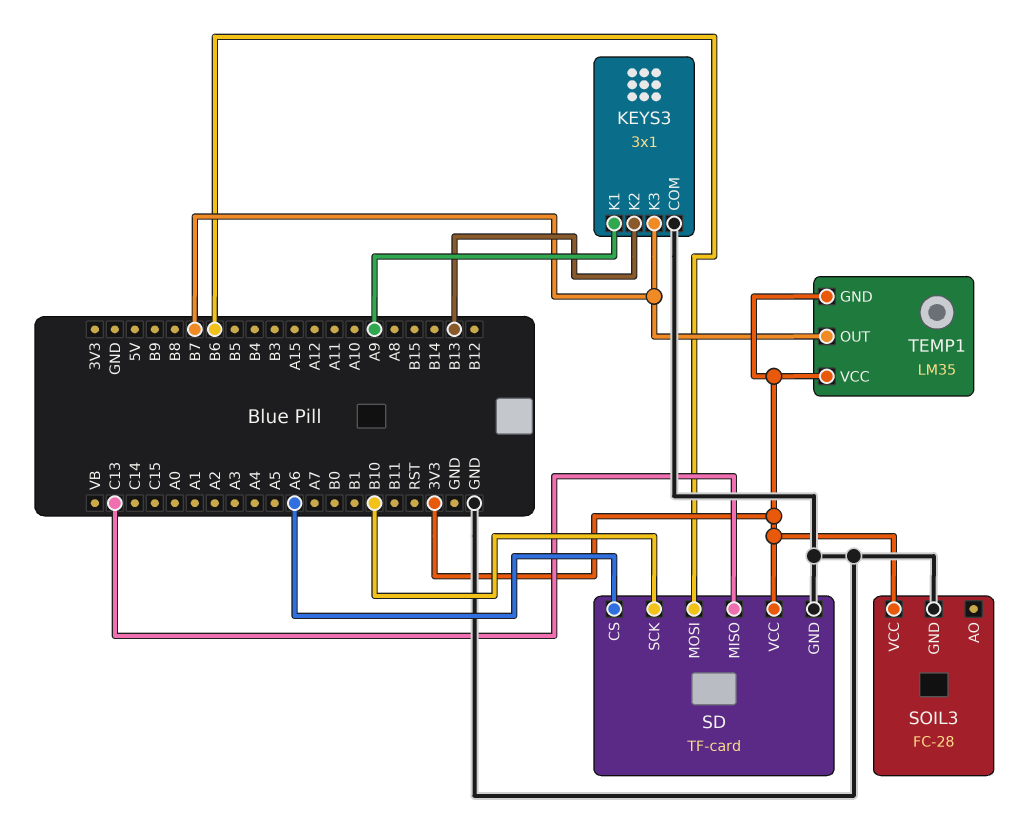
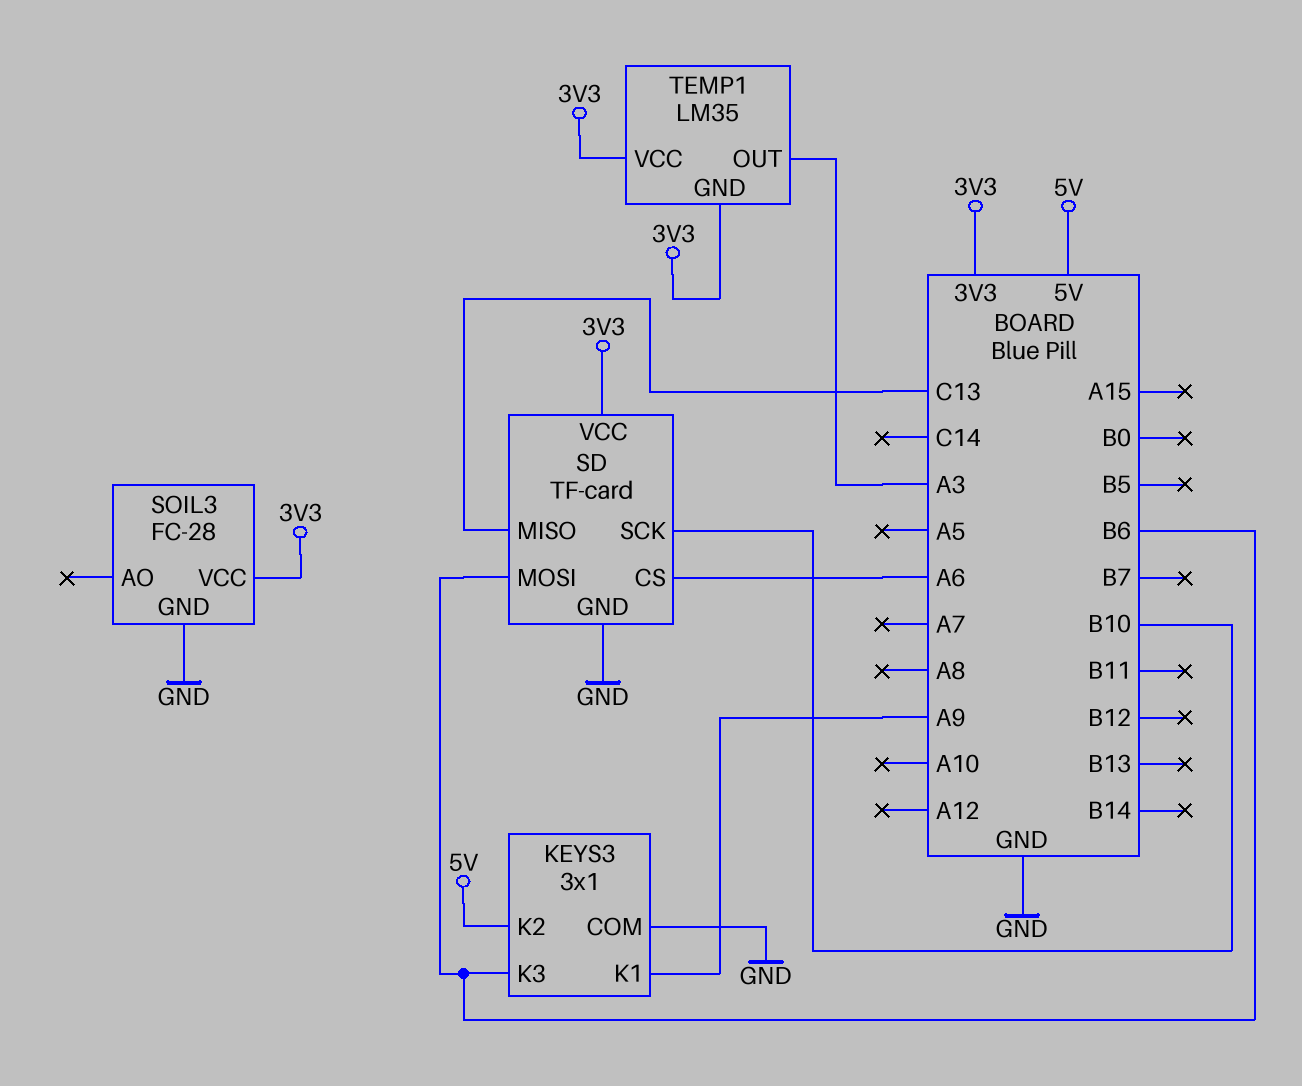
KEYS3 pin K2: B13 -> 5V
KEYS3 pin K3: B7 -> B6
TEMP1 pin OUT: B7 -> A3

